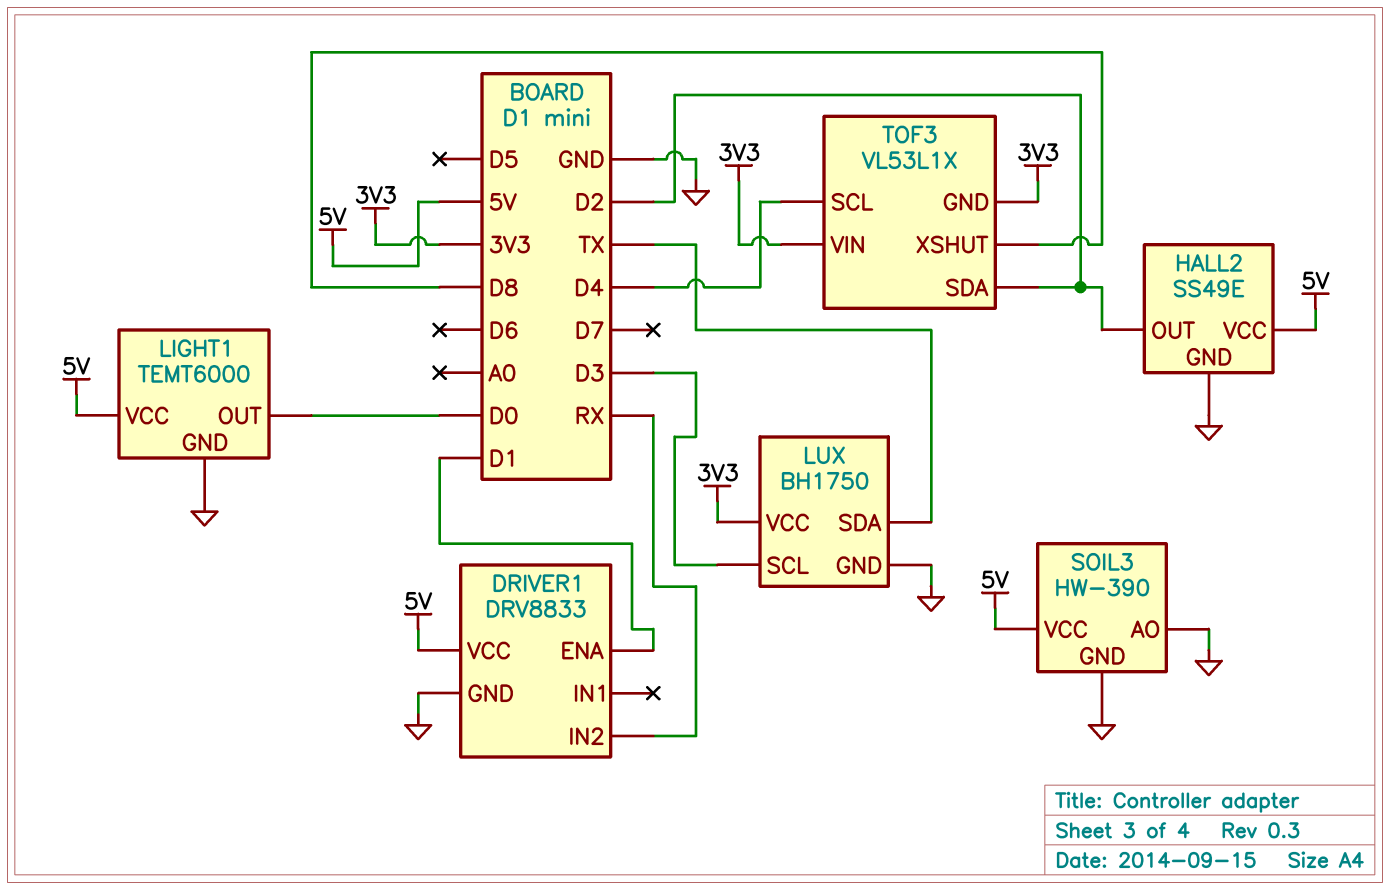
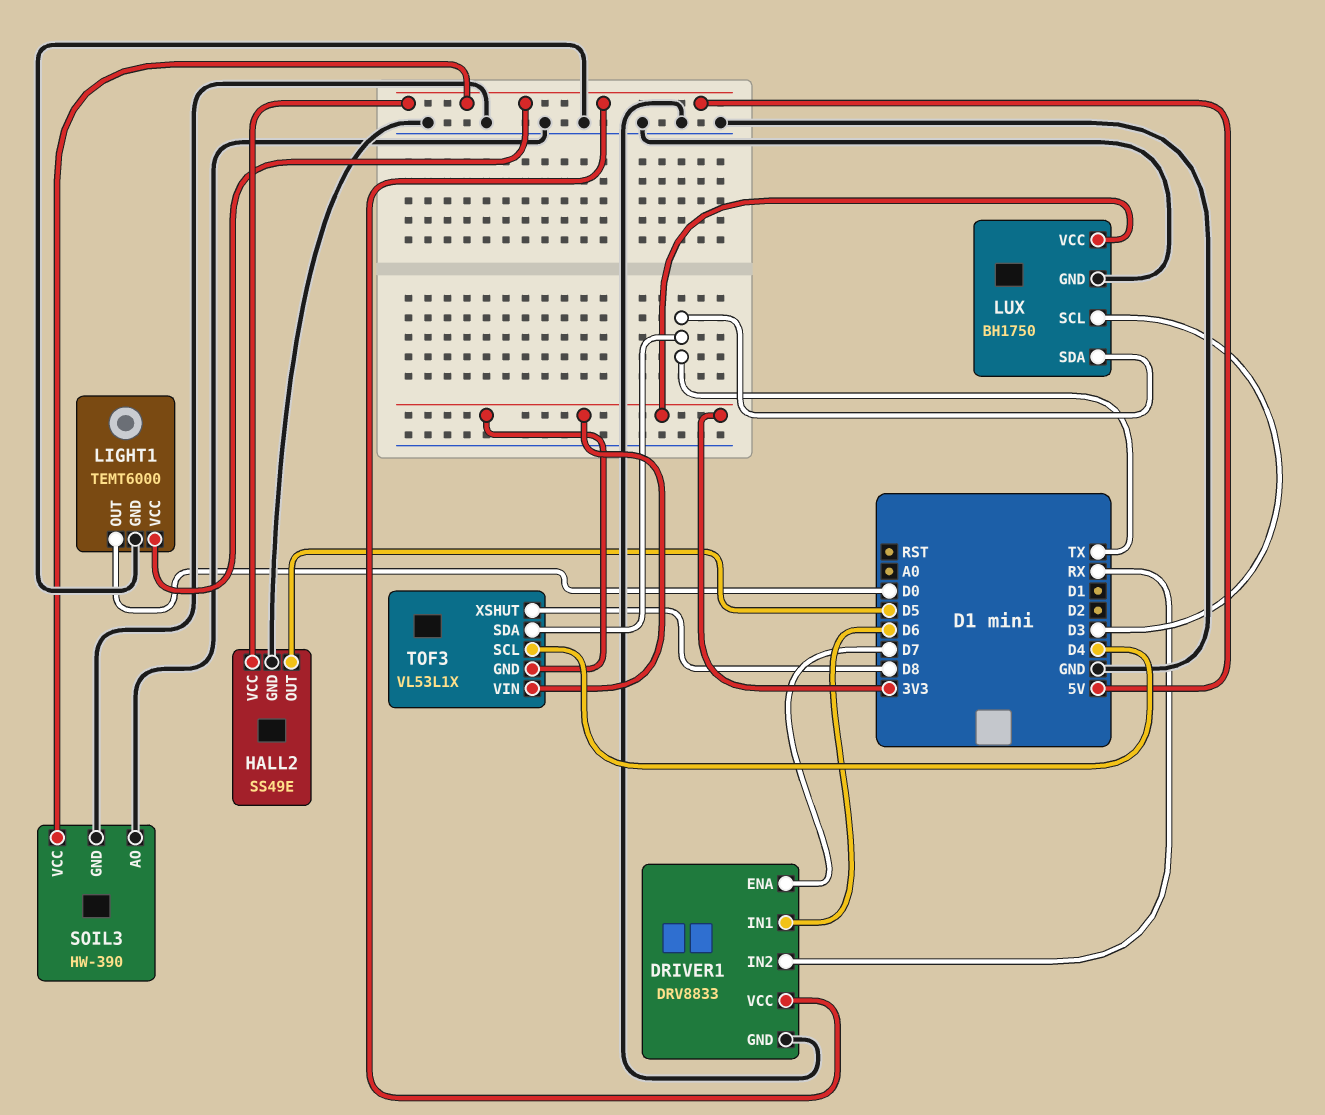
DRIVER1 pin ENA: D1 -> D7
DRIVER1 pin IN1: none -> D6
HALL2 pin OUT: D2 -> D5
TOF3 pin SDA: D2 -> TX

